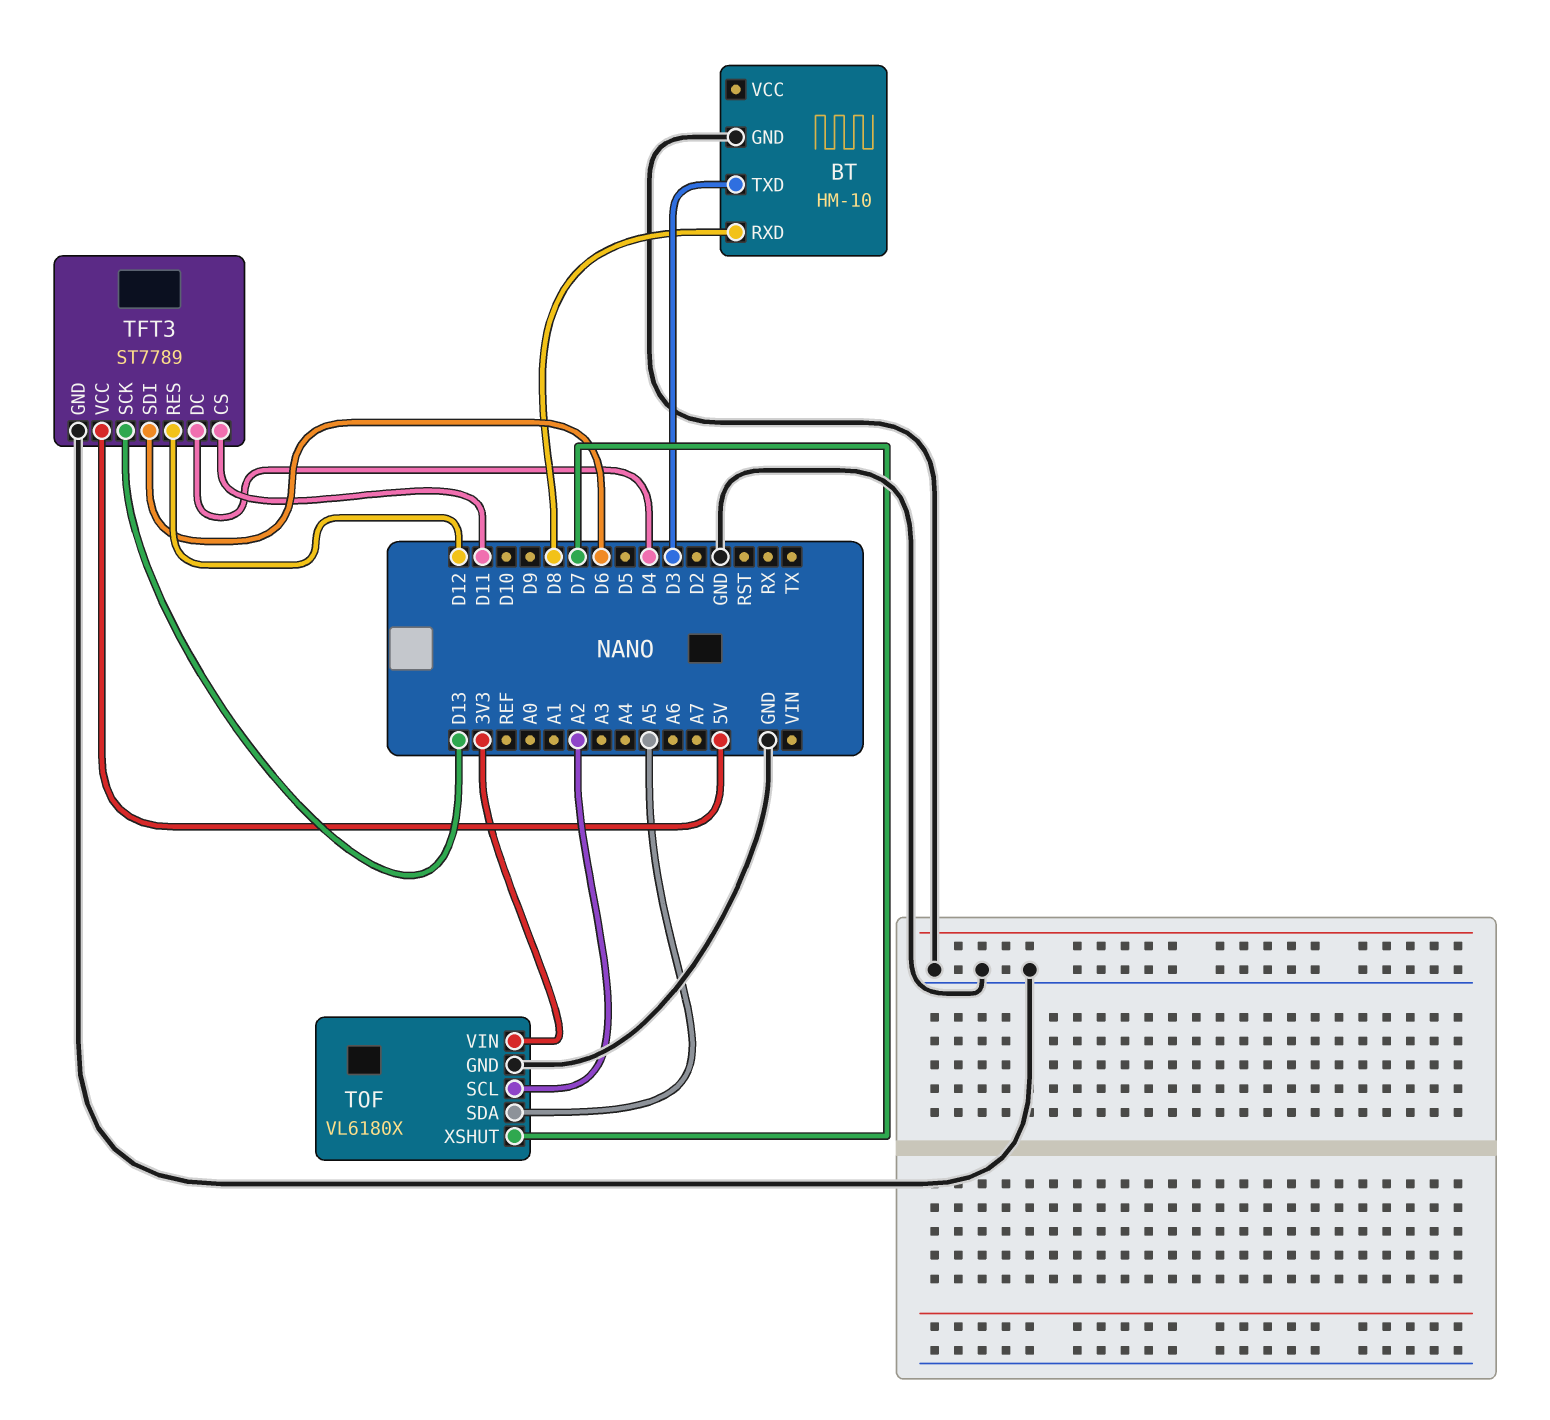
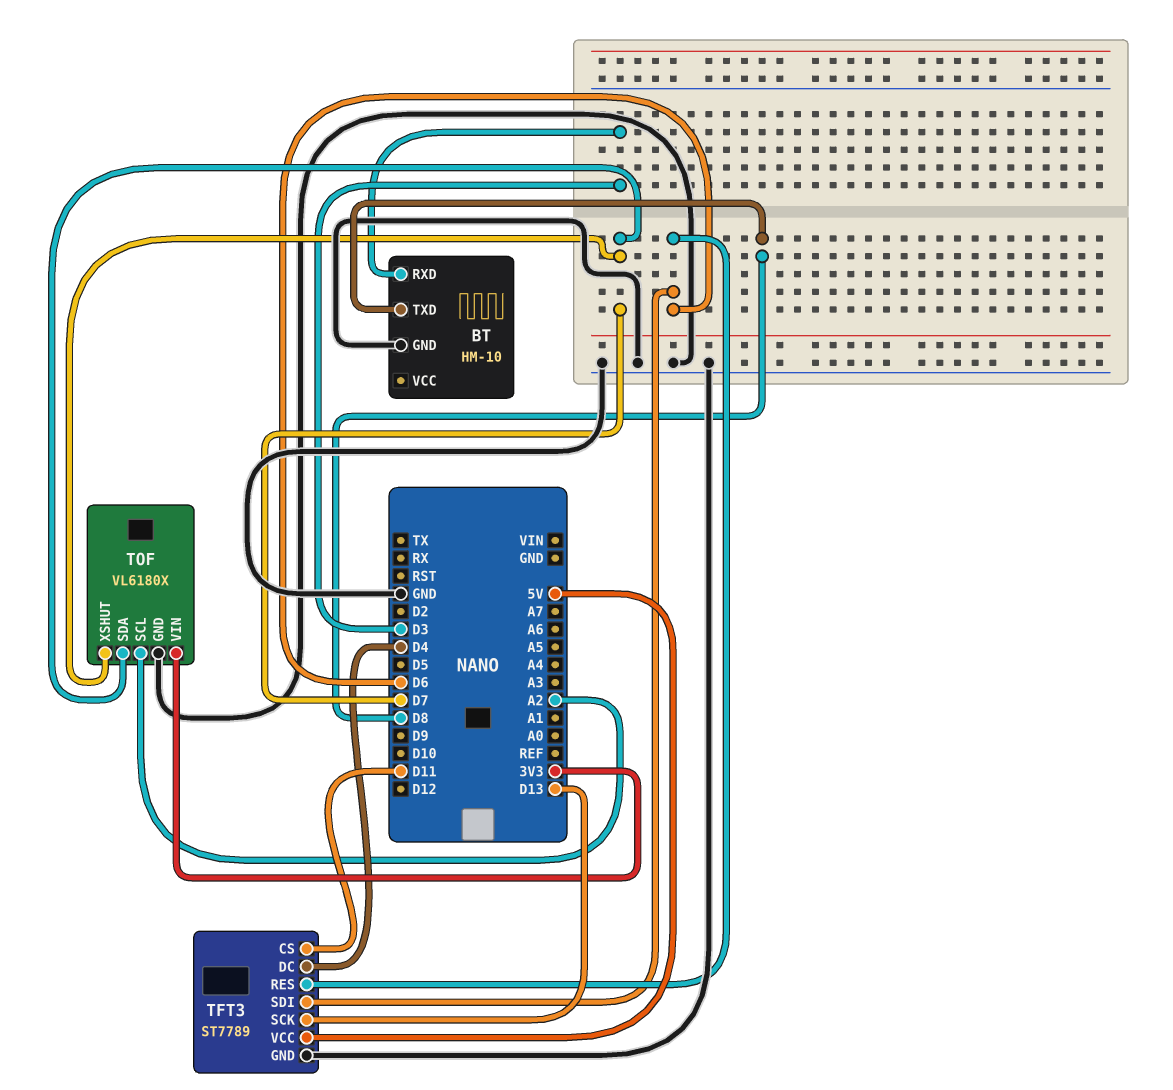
BT pin RXD: D8 -> D3
BT pin TXD: D3 -> D8
TFT3 pin RES: D12 -> D6
TOF pin SDA: A5 -> D7

